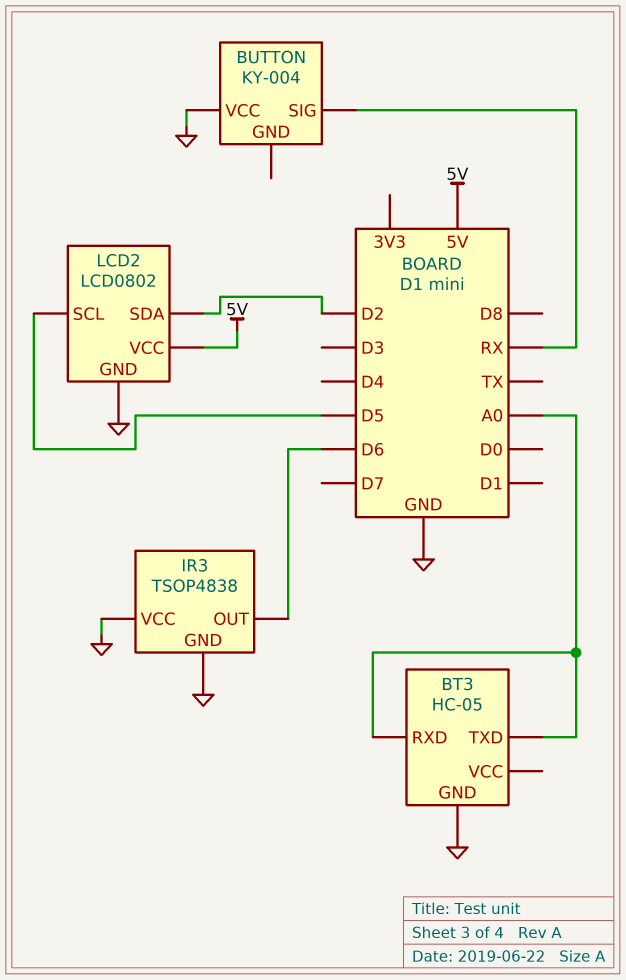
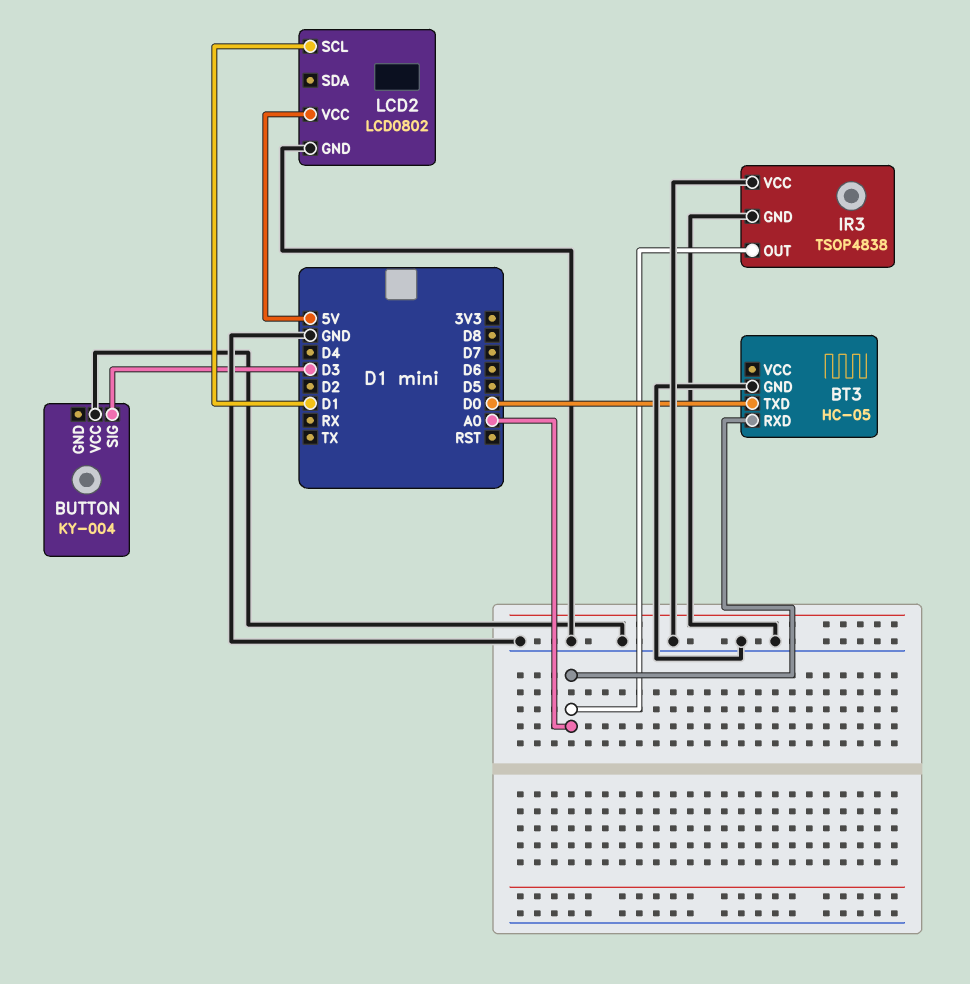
BT3 pin TXD: A0 -> D0
BUTTON pin SIG: RX -> D3
IR3 pin OUT: D6 -> A0
LCD2 pin SCL: D5 -> D1
LCD2 pin SDA: D2 -> none

